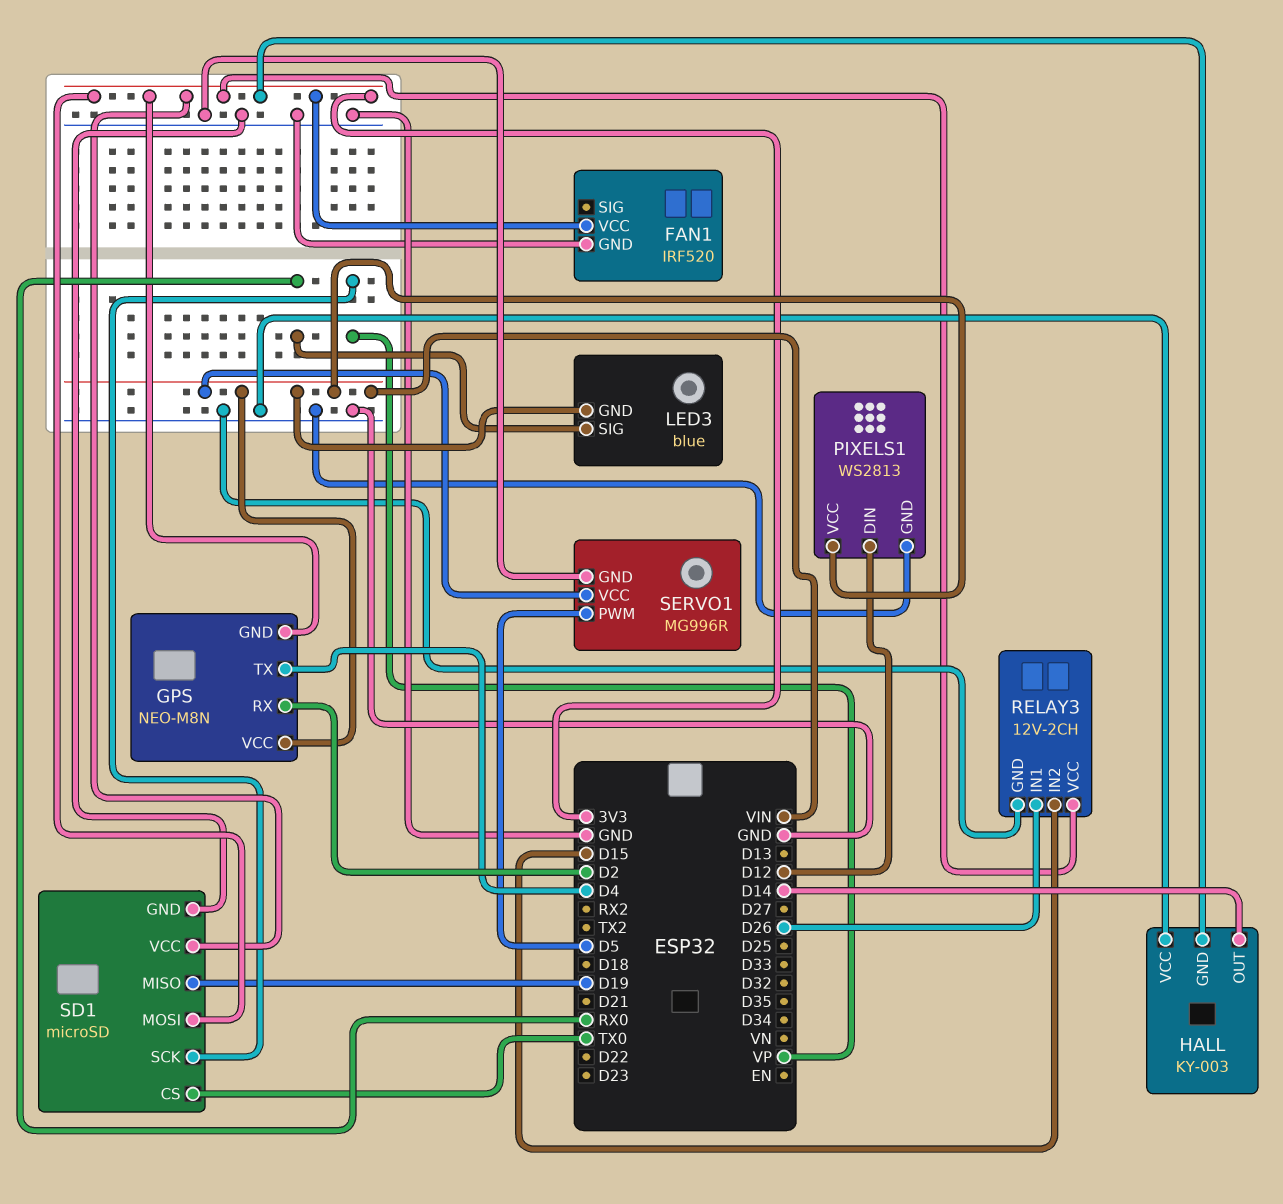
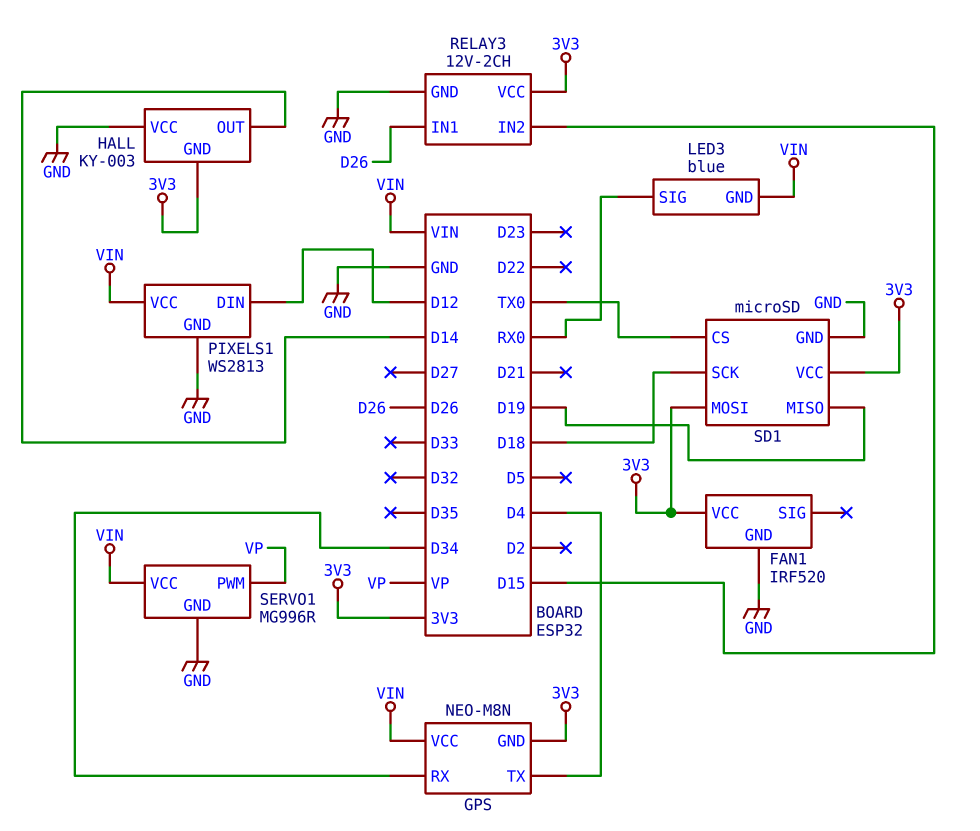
GPS pin RX: D2 -> D34
SD1 pin SCK: VP -> D18
SERVO1 pin PWM: D5 -> VP

